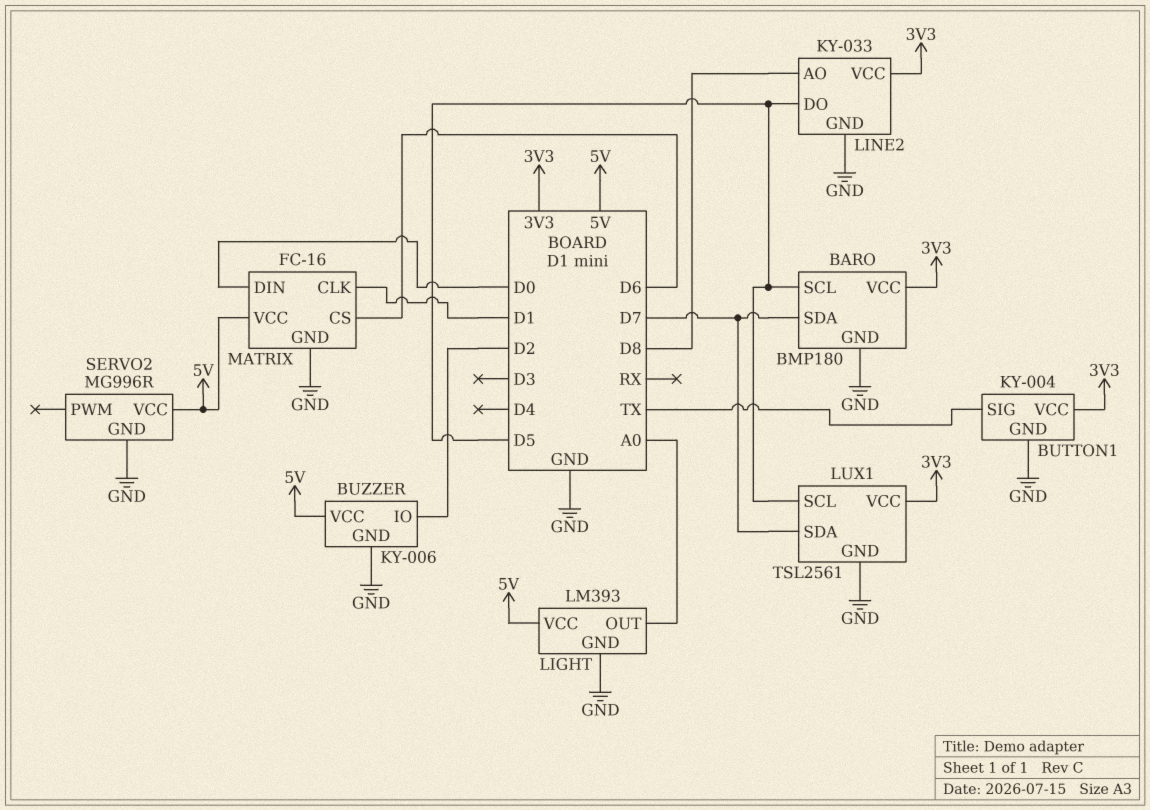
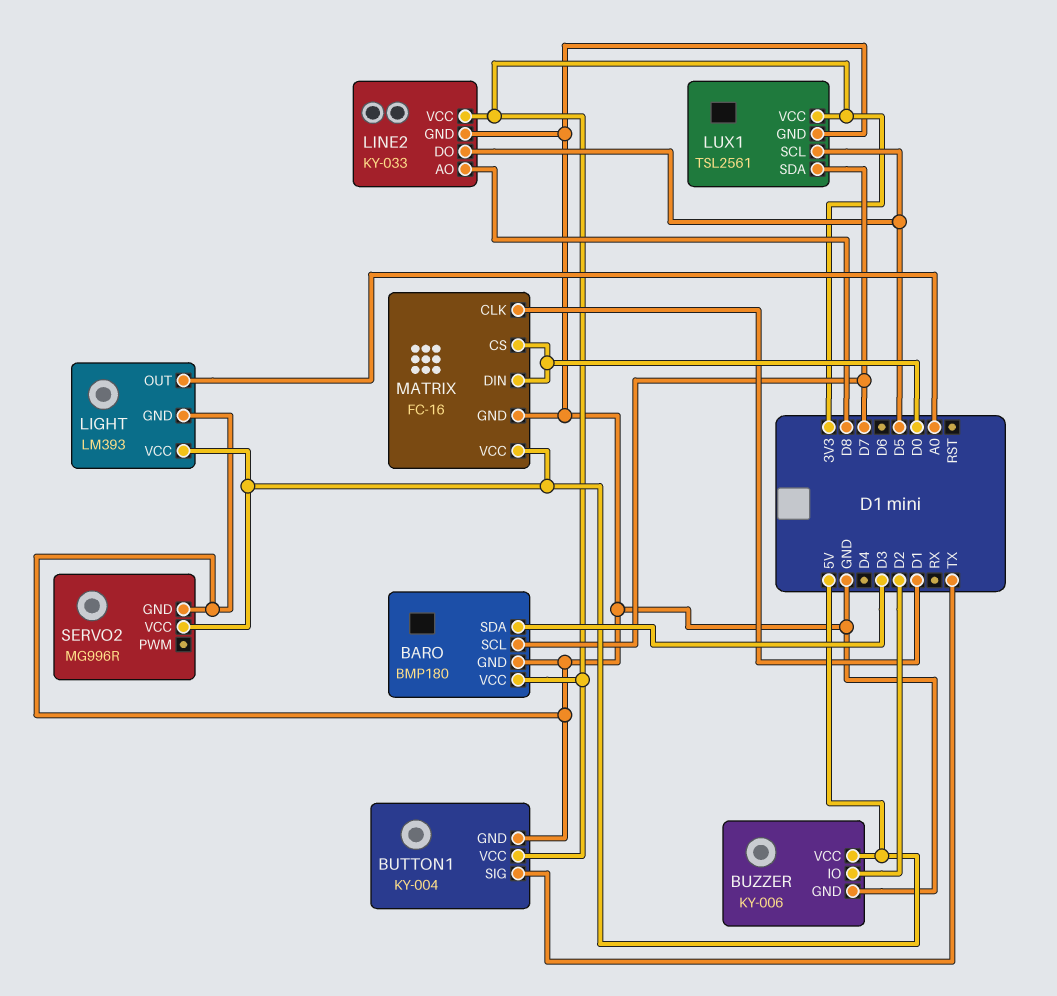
BARO pin SCL: D5 -> D7
BARO pin SDA: D7 -> D3
MATRIX pin CS: D6 -> D0

